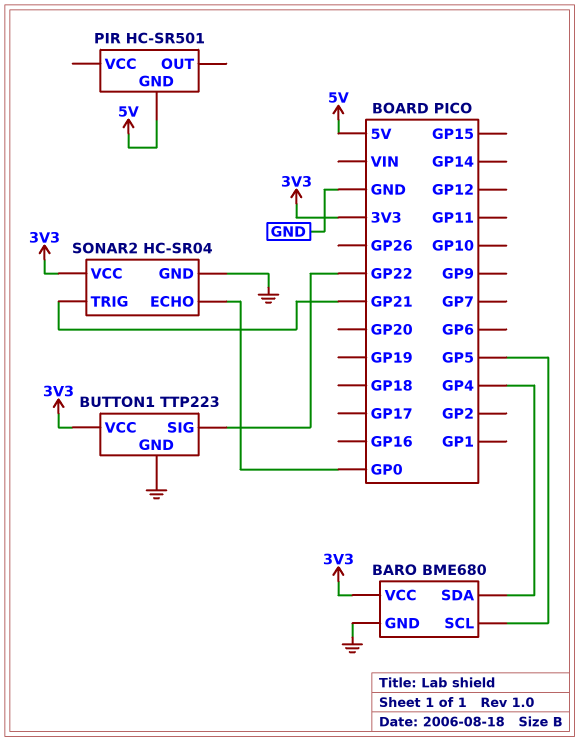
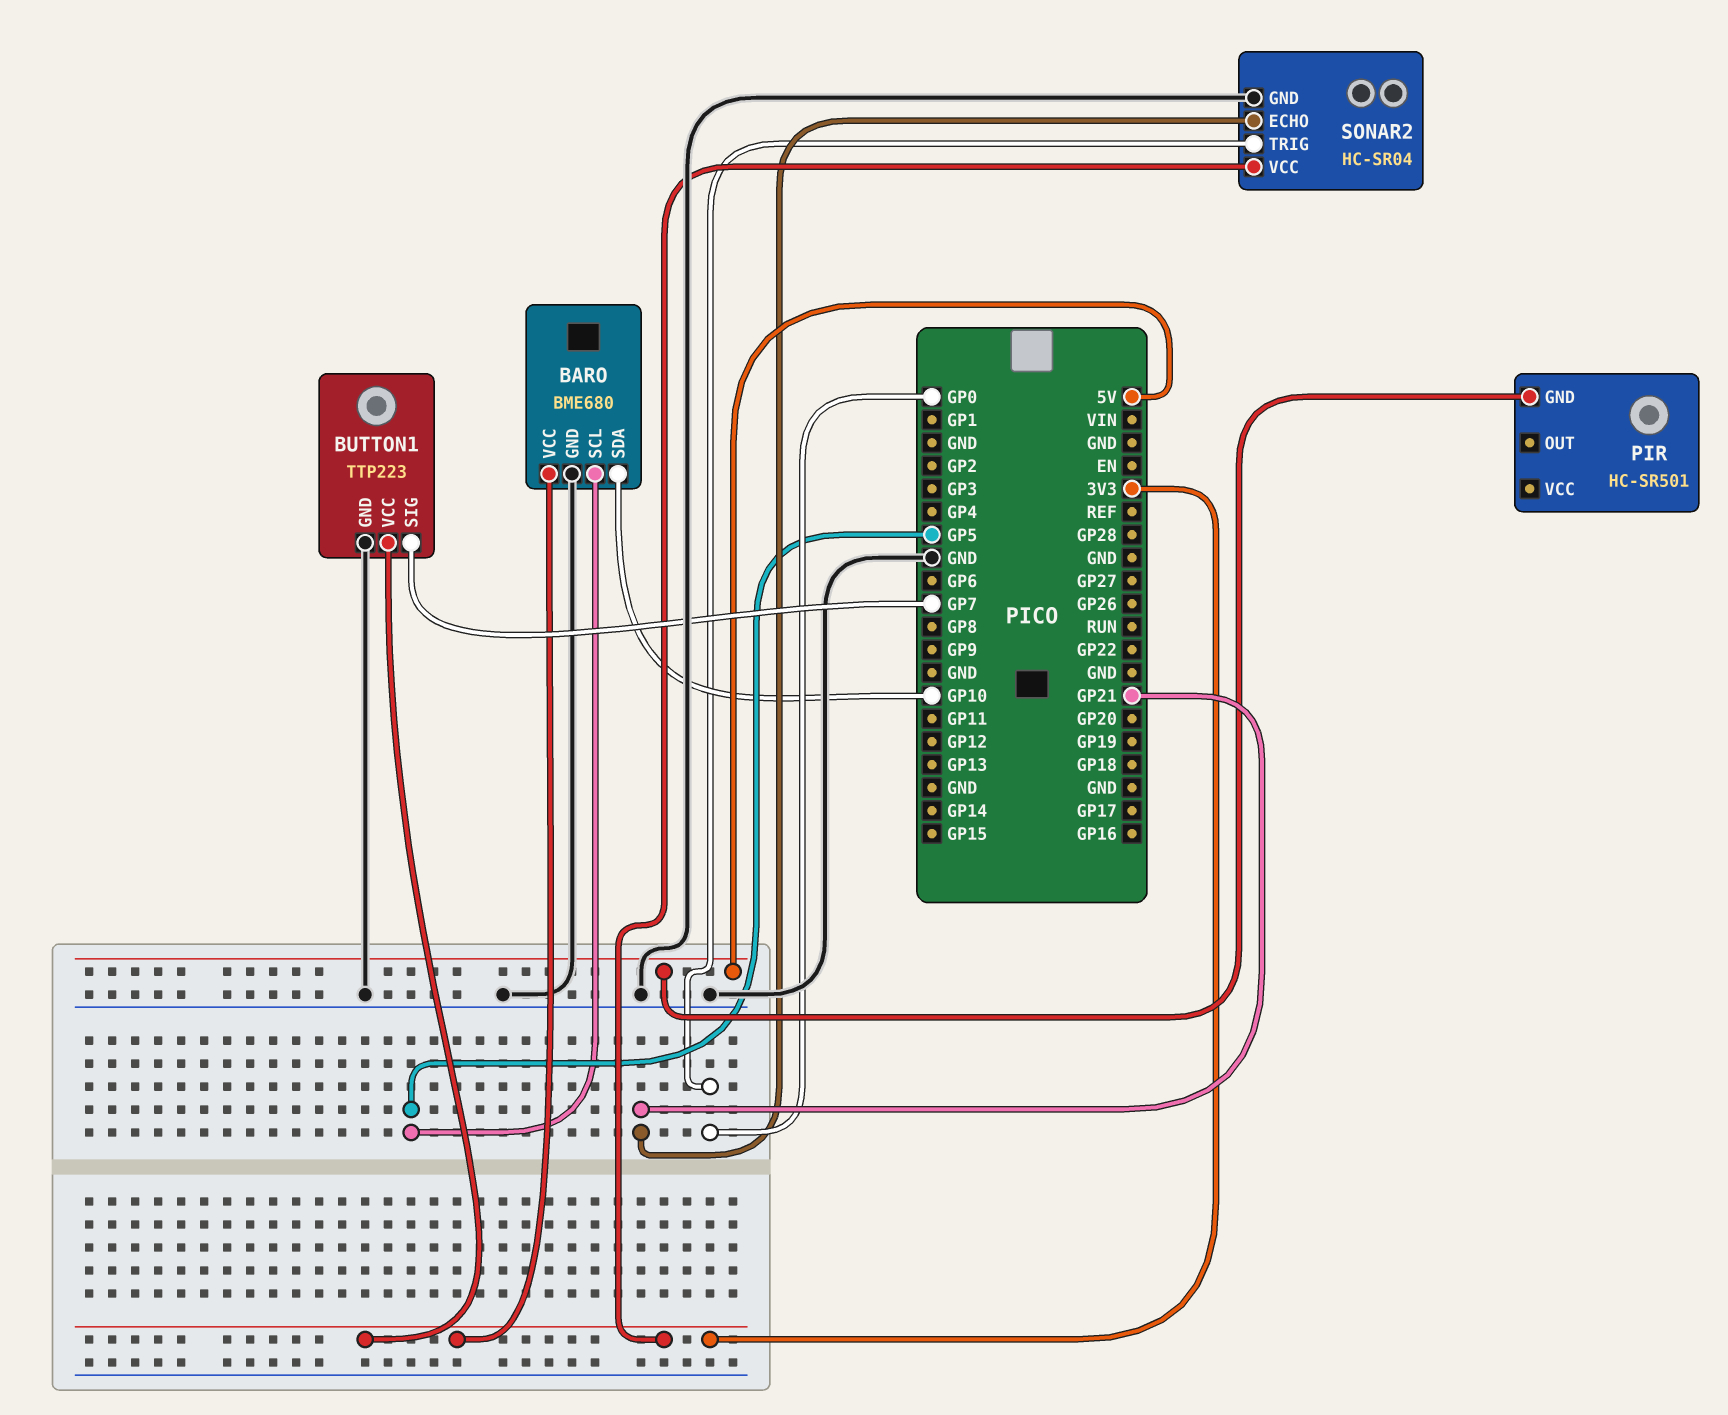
BARO pin SDA: GP4 -> GP10
BUTTON1 pin SIG: GP22 -> GP7
SONAR2 pin ECHO: GP0 -> GP21
SONAR2 pin TRIG: GP21 -> GP0

